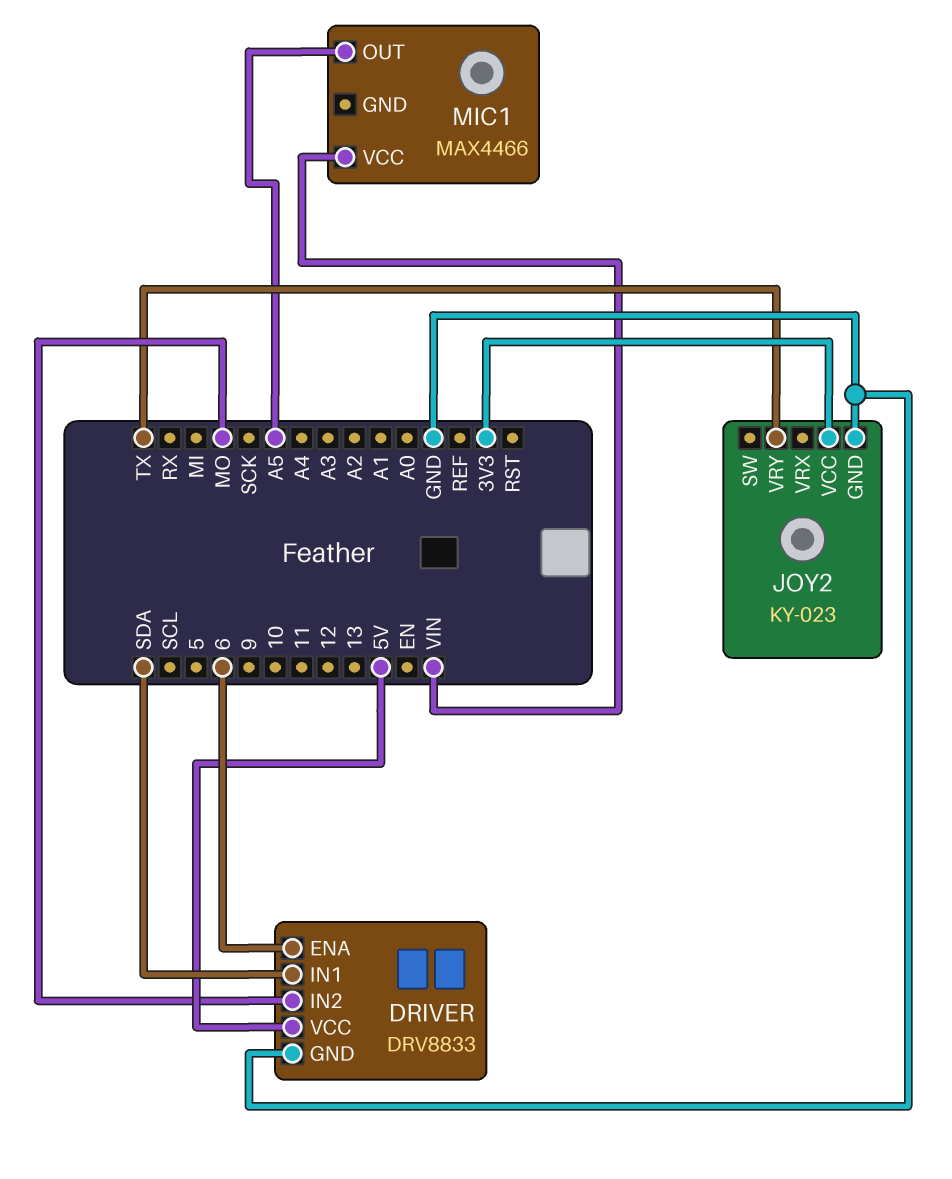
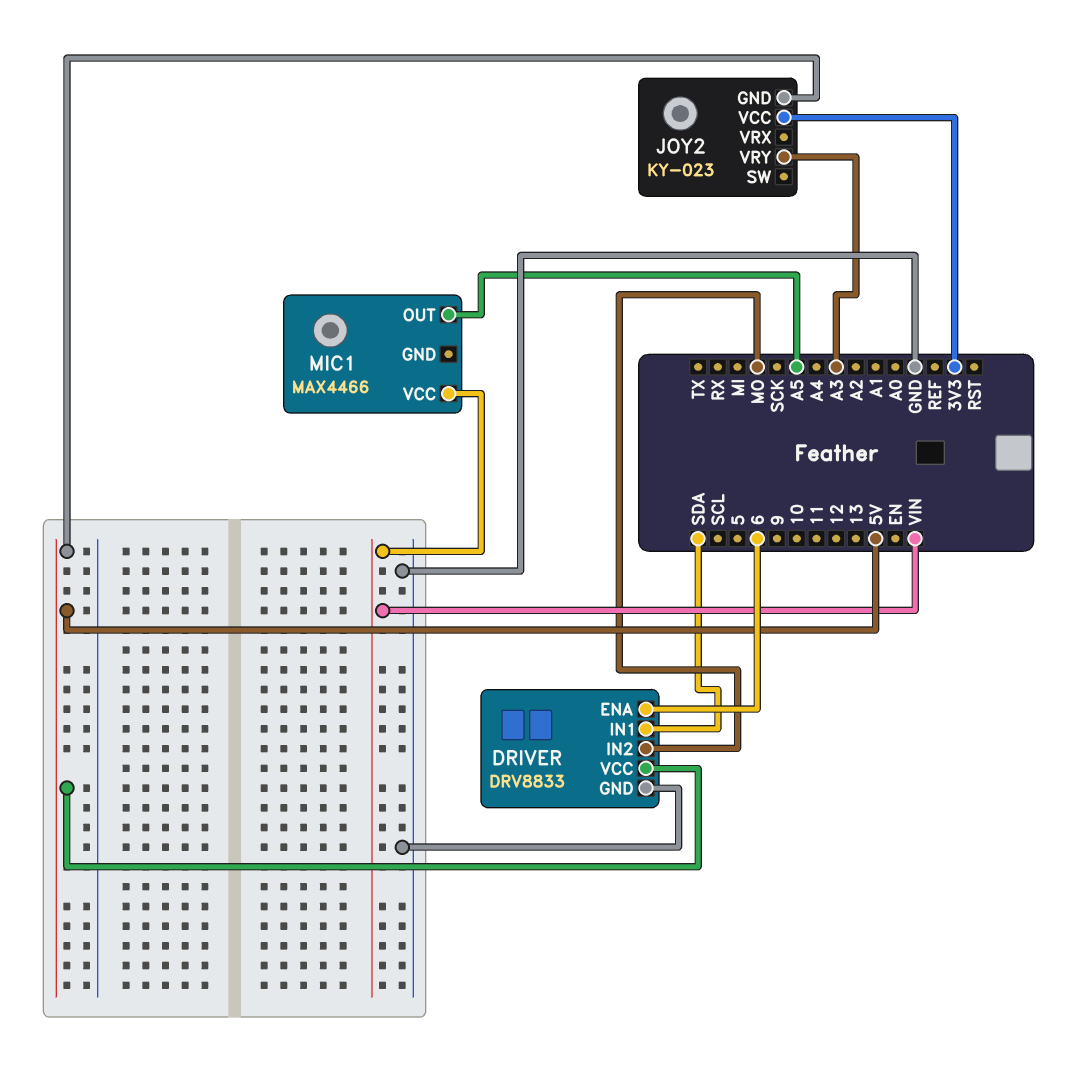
JOY2 pin GND: GND -> 5V
JOY2 pin VRY: TX -> A3

